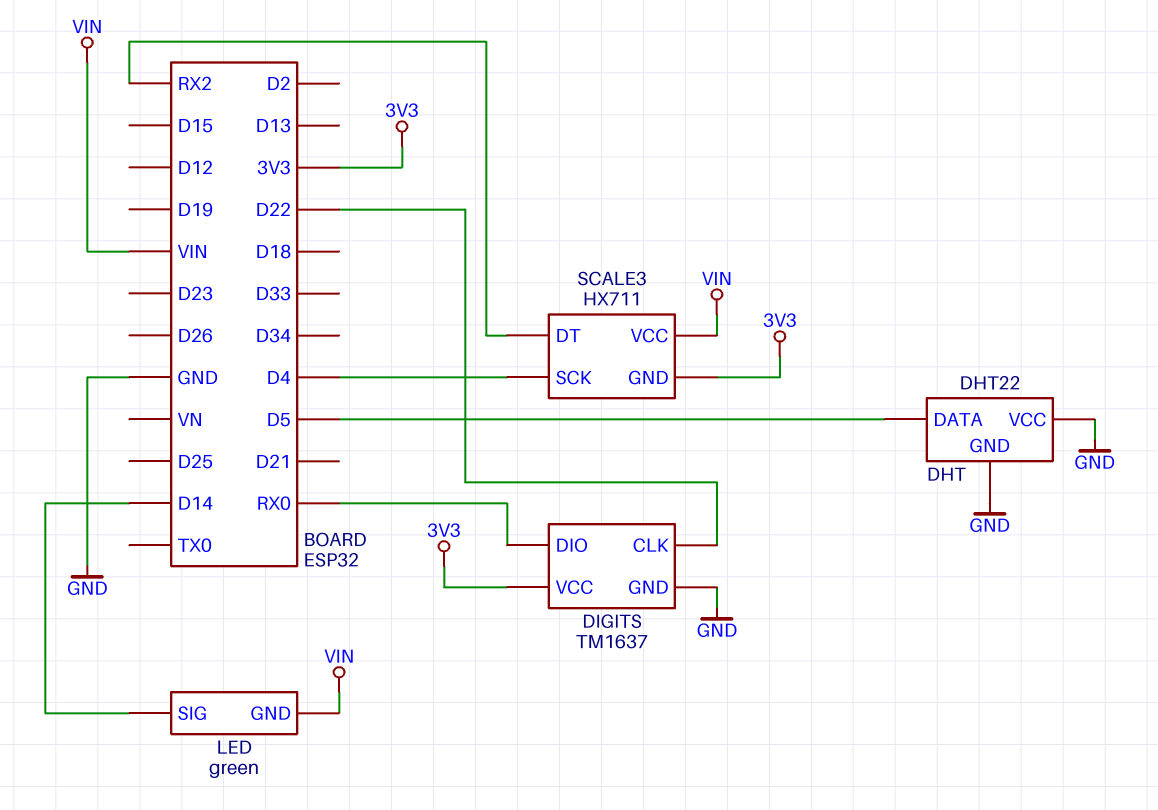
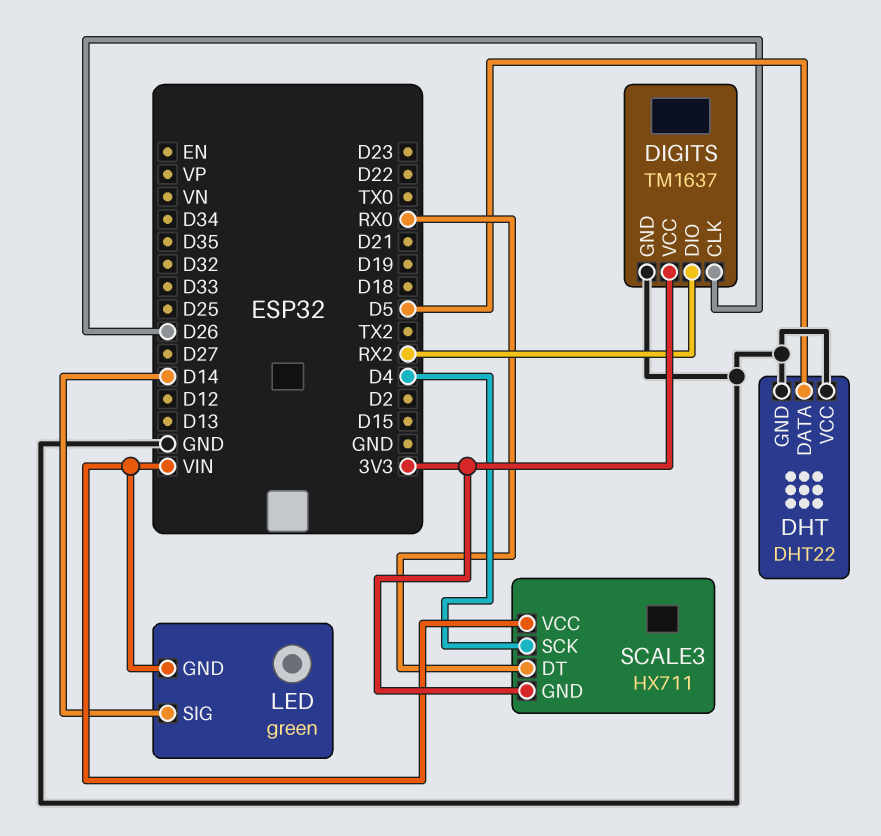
DIGITS pin CLK: D22 -> D26
DIGITS pin DIO: RX0 -> RX2
SCALE3 pin DT: RX2 -> RX0

